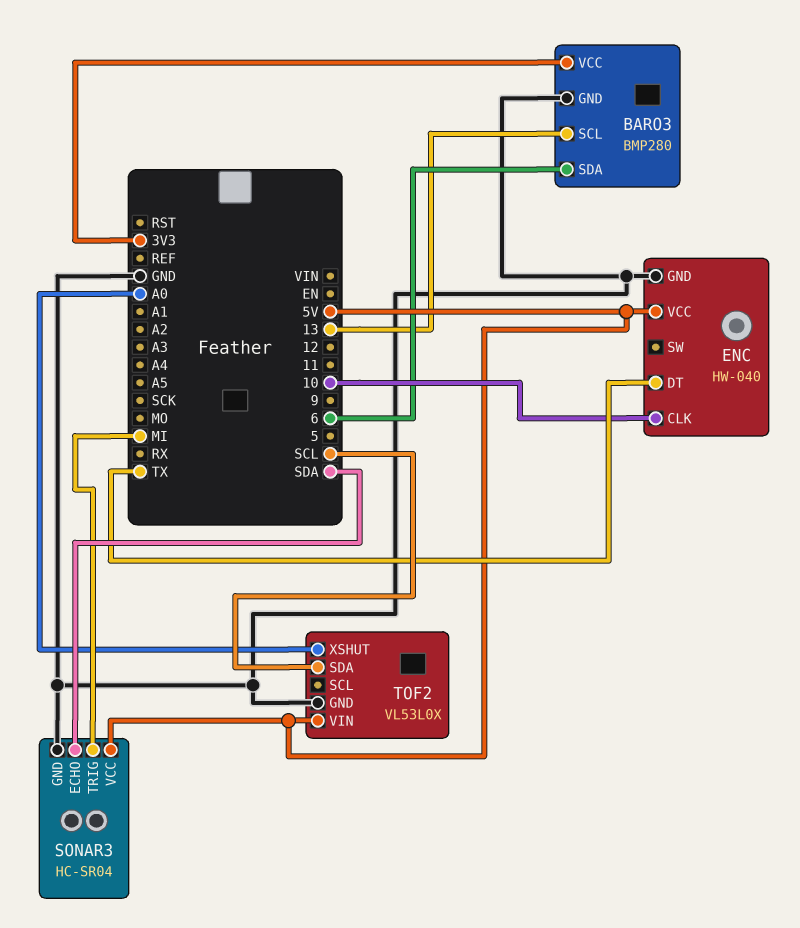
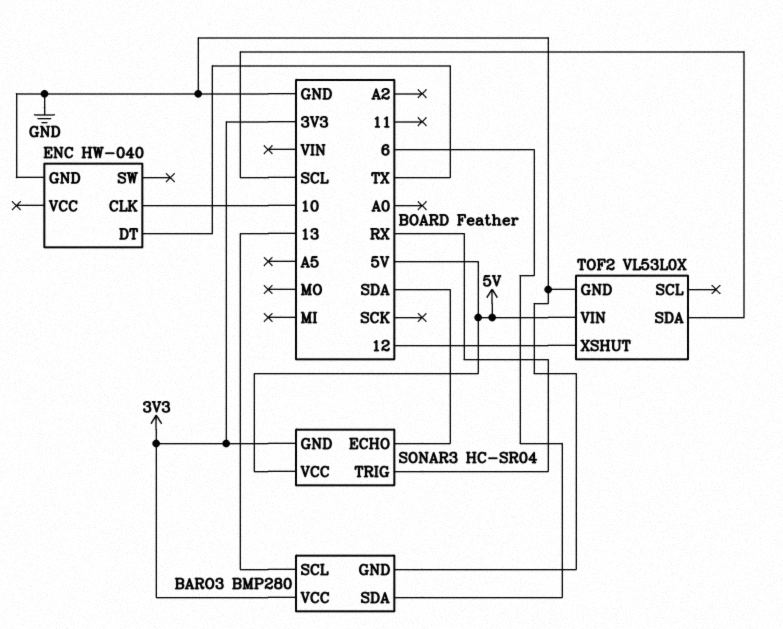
ENC pin VCC: 5V -> none
SONAR3 pin GND: GND -> 3V3
SONAR3 pin TRIG: MI -> RX
TOF2 pin XSHUT: A0 -> 12

